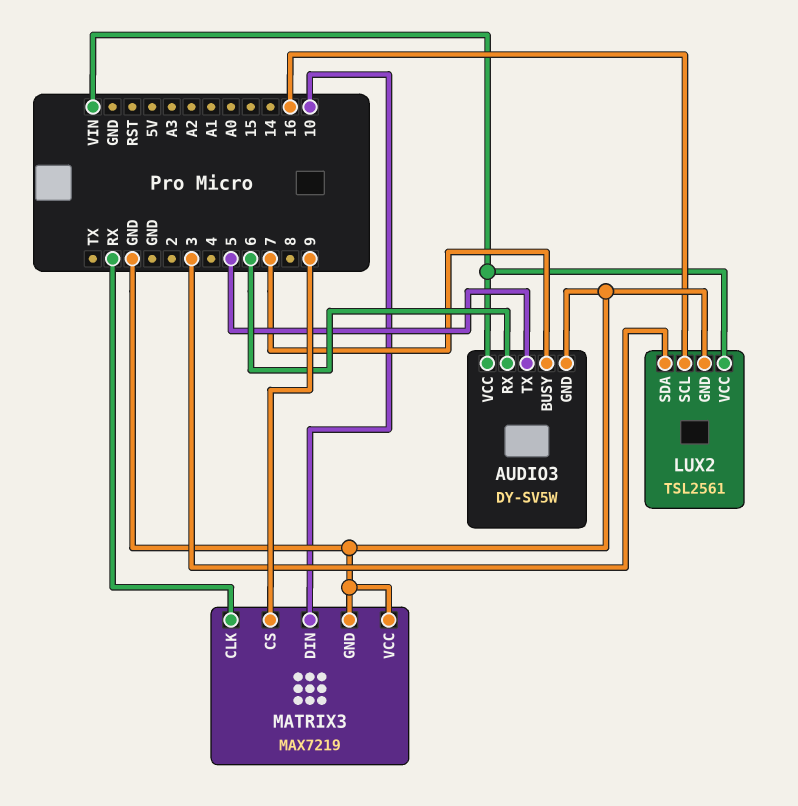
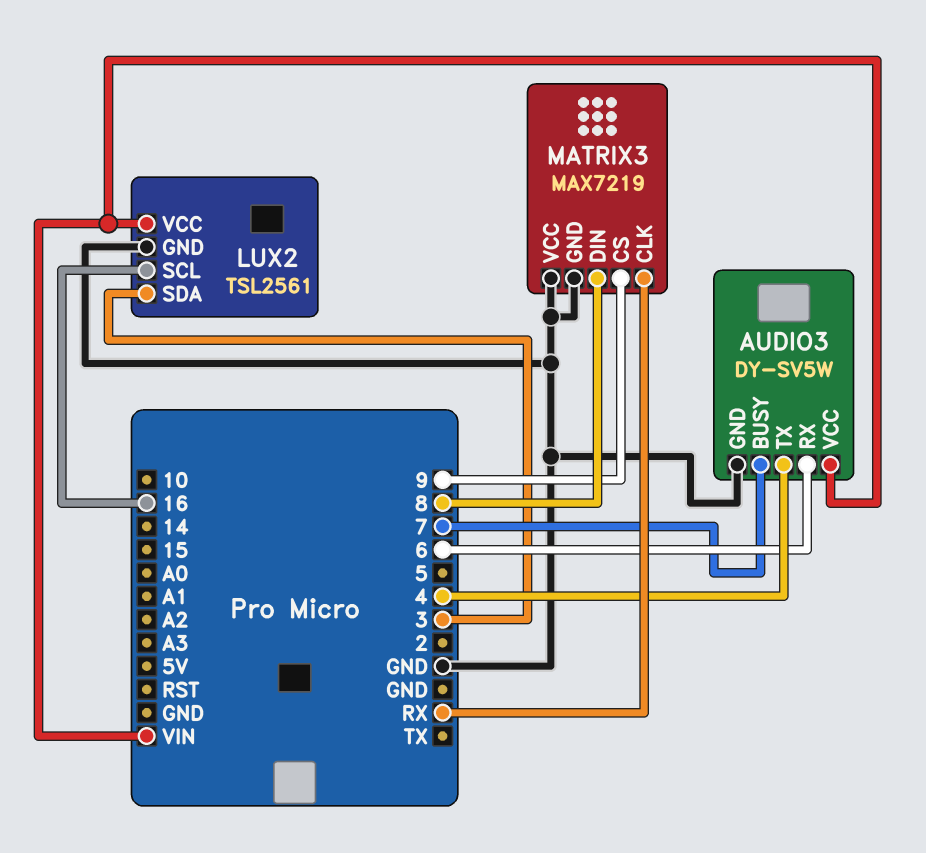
AUDIO3 pin TX: 5 -> 4
MATRIX3 pin DIN: 10 -> 8

